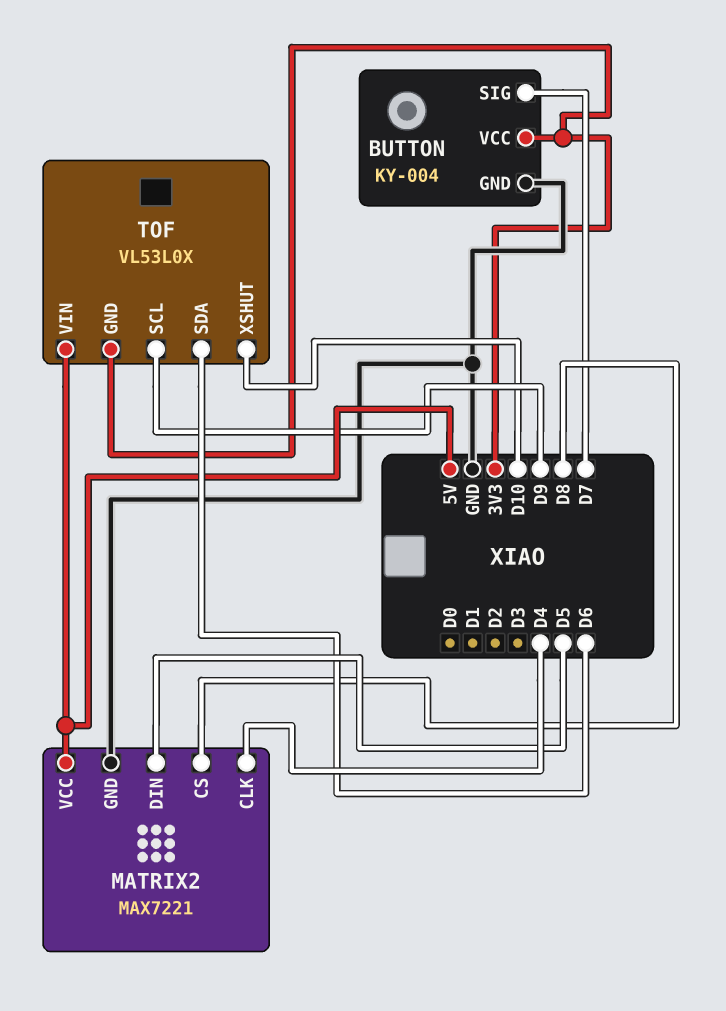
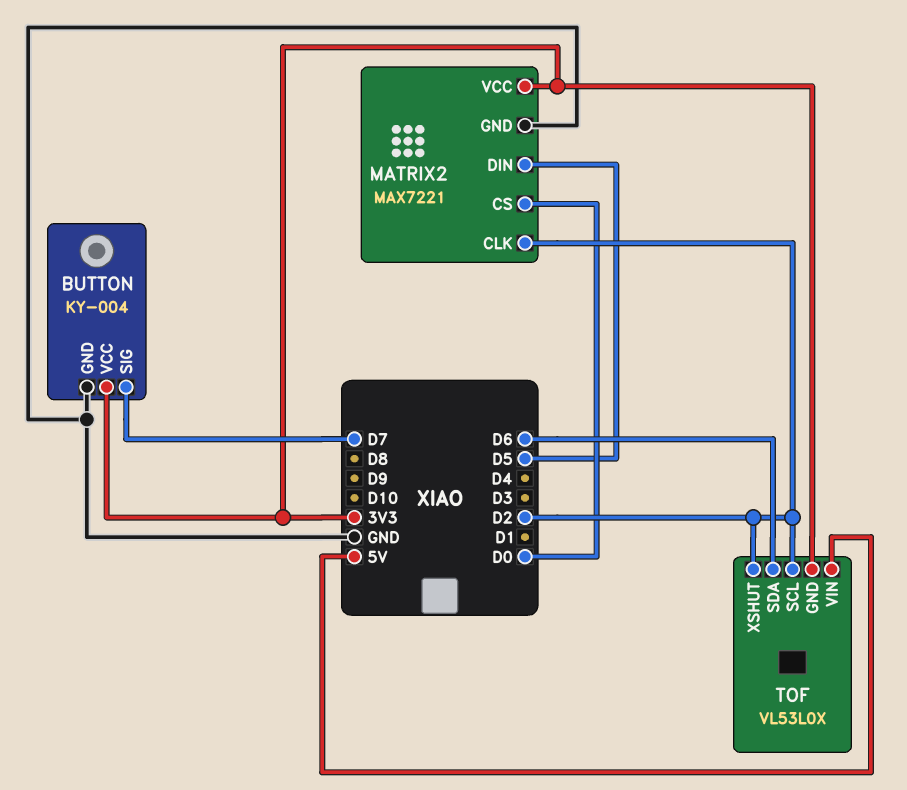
MATRIX2 pin CLK: D4 -> D2
MATRIX2 pin CS: D8 -> D0
MATRIX2 pin VCC: 5V -> 3V3
TOF pin SCL: D9 -> D2
TOF pin XSHUT: D10 -> D2

